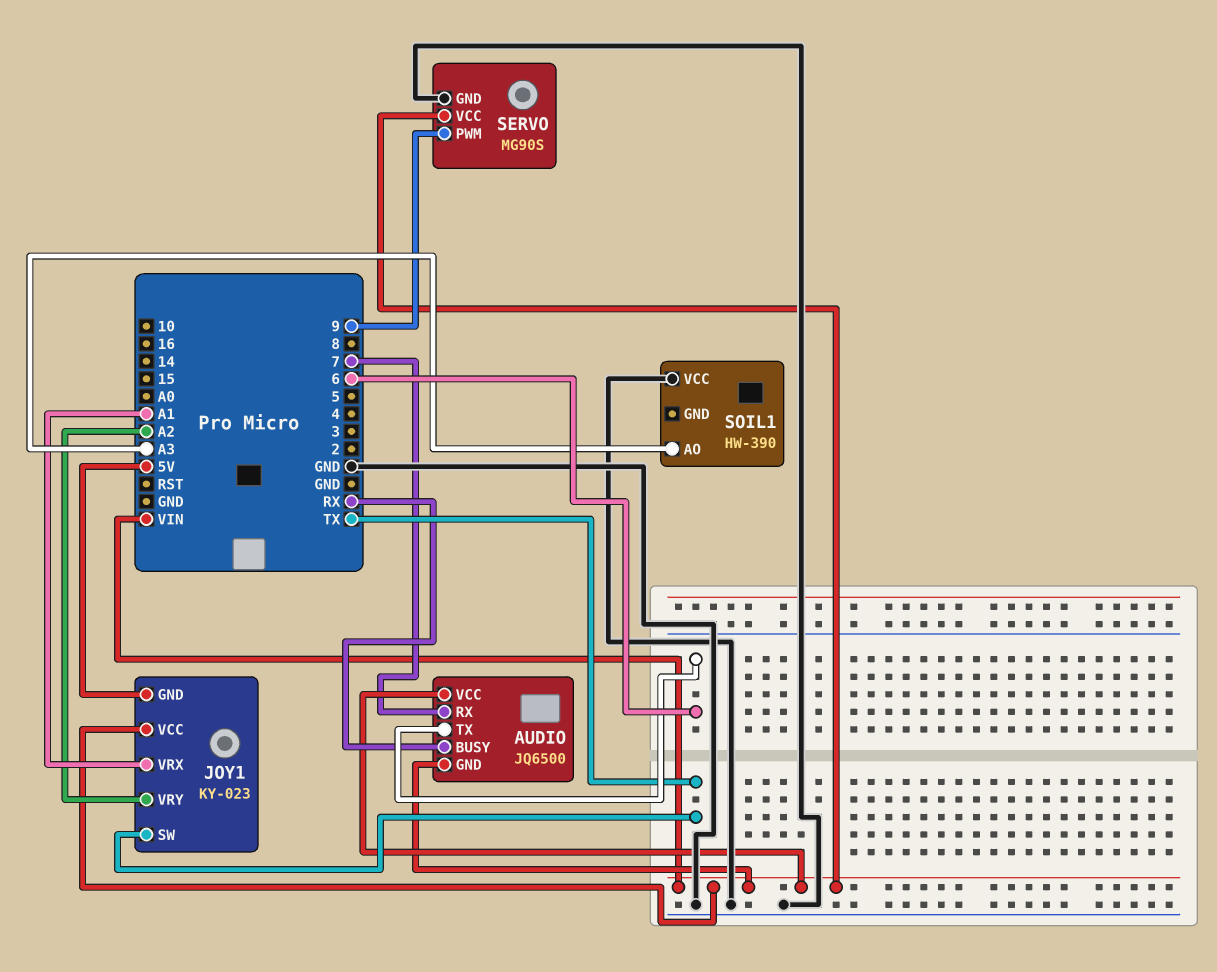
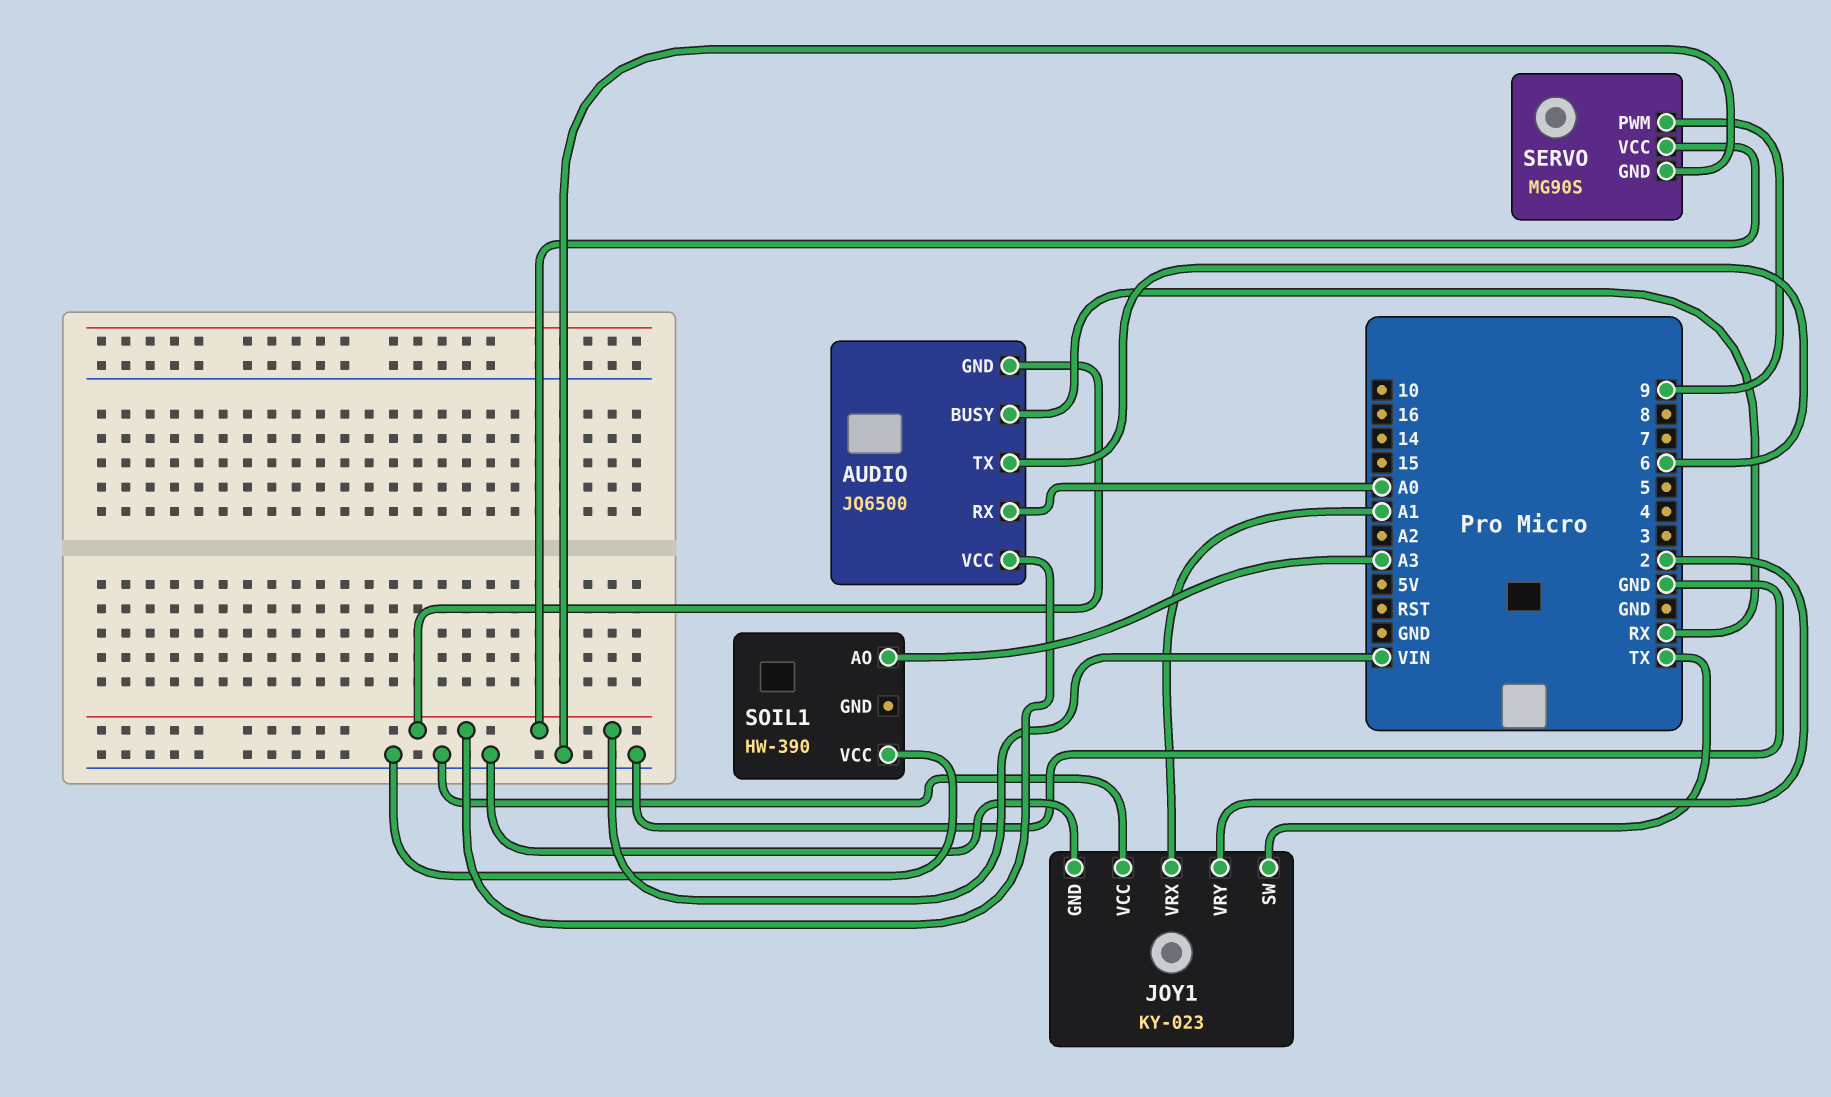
AUDIO pin RX: 7 -> A0
JOY1 pin GND: 5V -> GND
JOY1 pin VCC: VIN -> GND
JOY1 pin VRY: A2 -> 2

